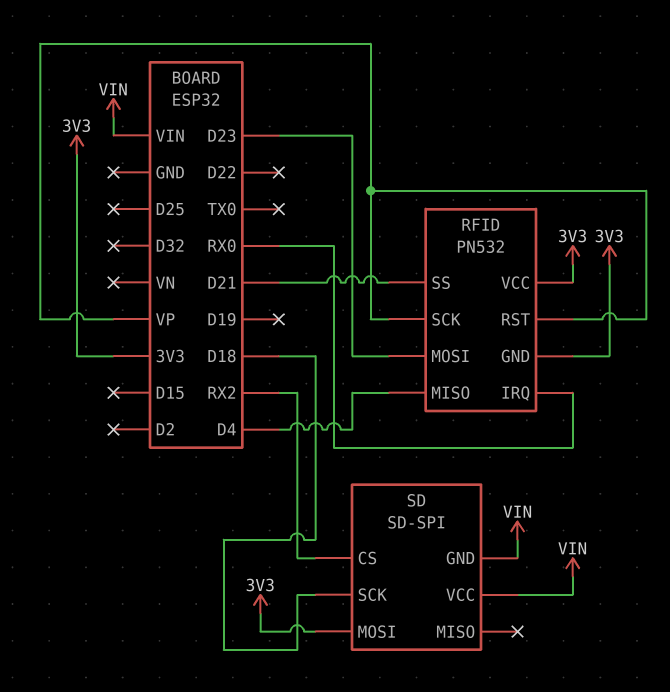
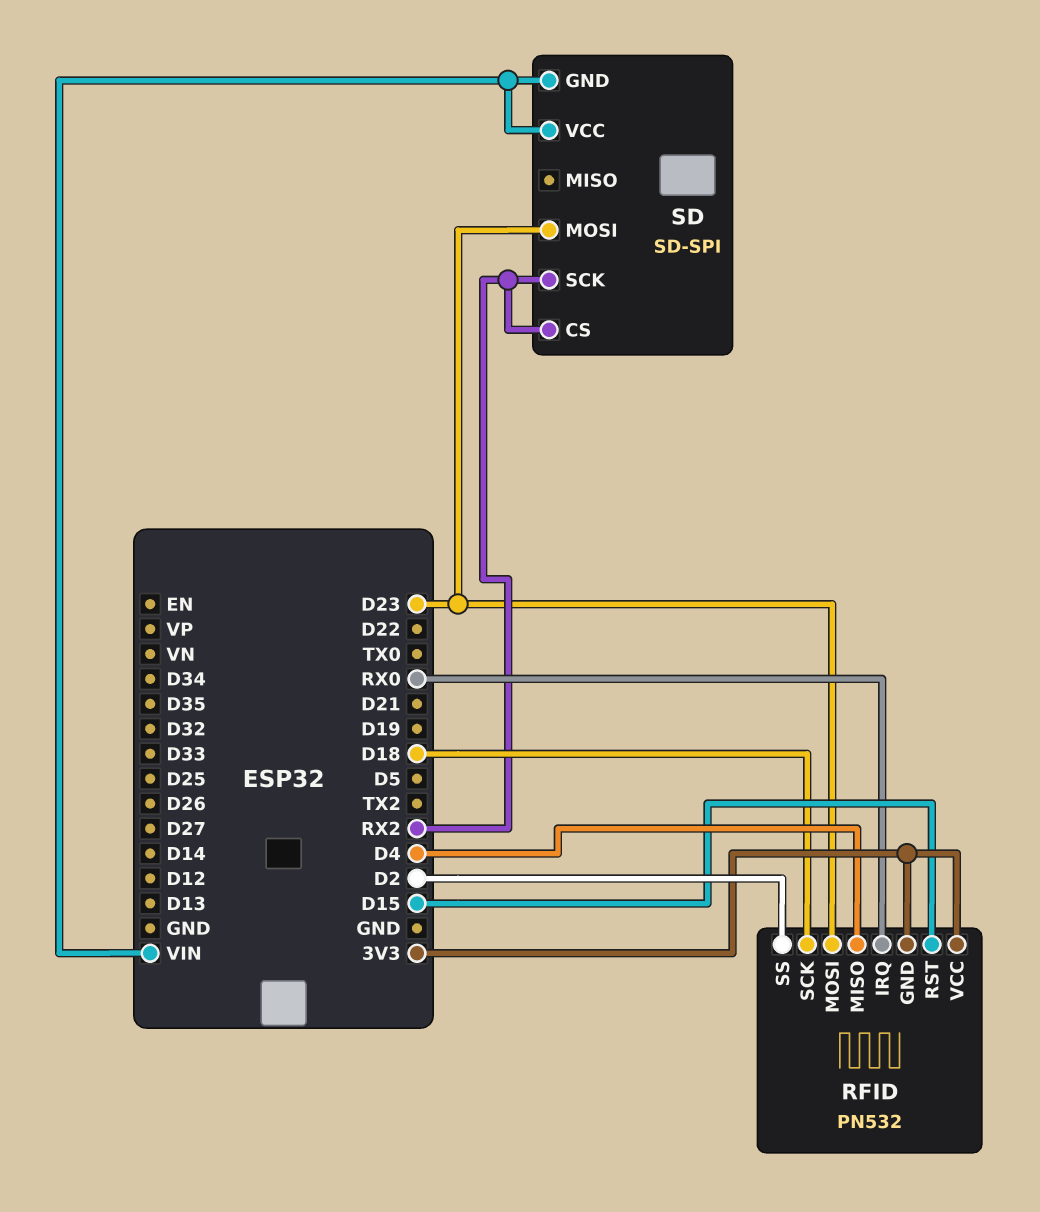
RFID pin RST: VP -> D15
RFID pin SCK: VP -> D18
RFID pin SS: D21 -> D2
SD pin MOSI: 3V3 -> D23
SD pin SCK: D18 -> RX2

